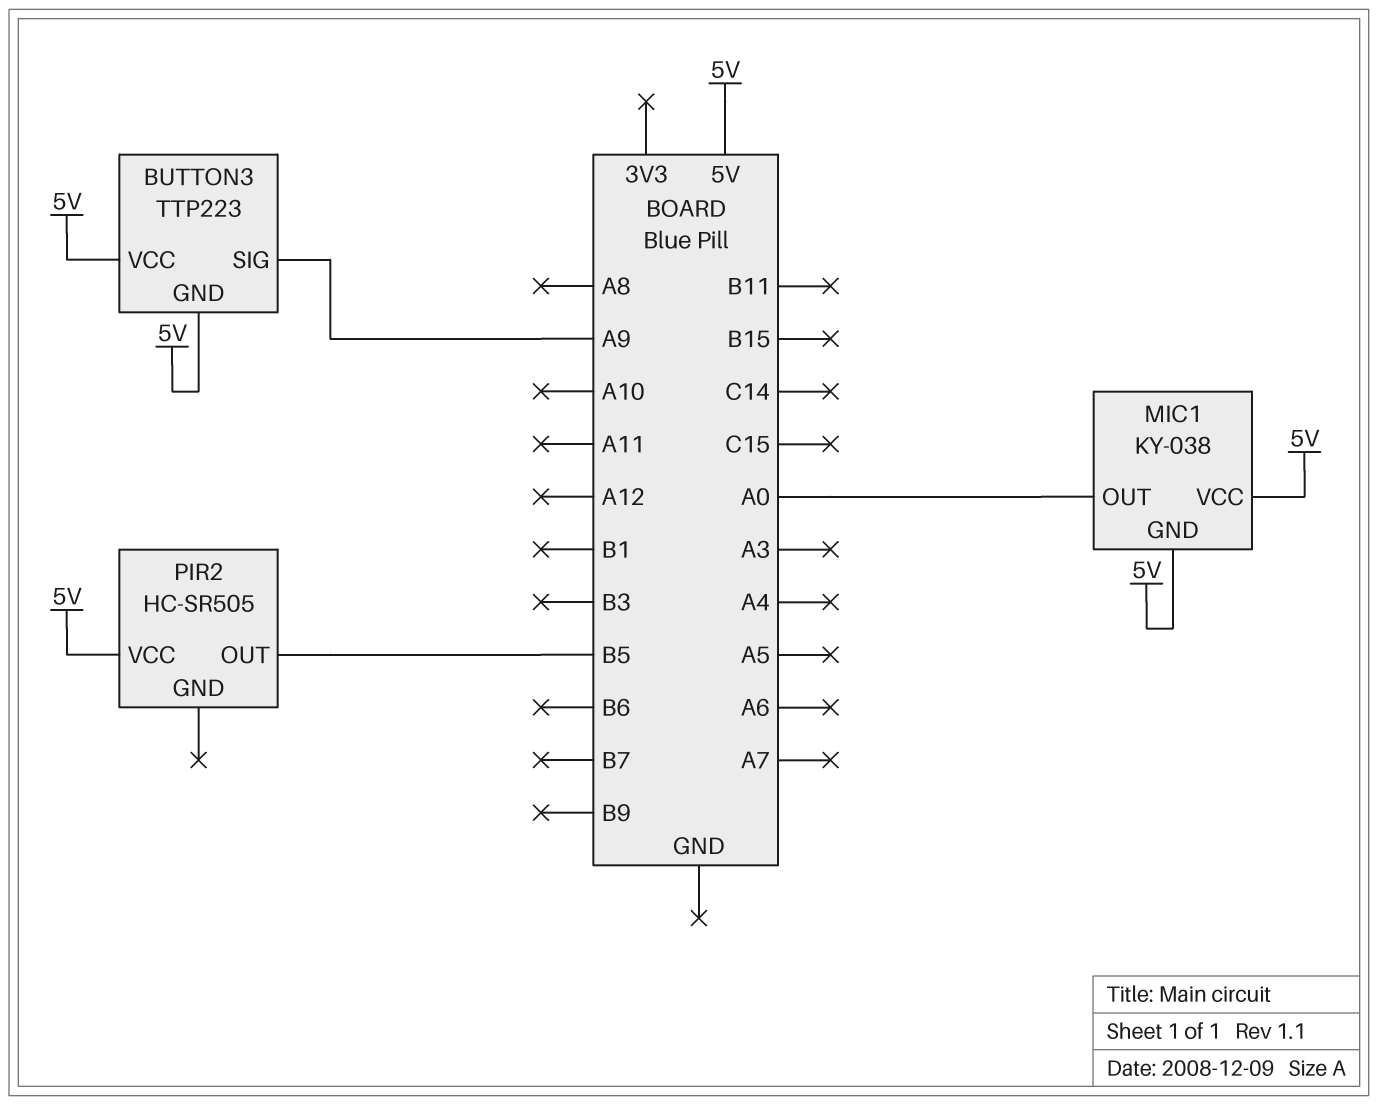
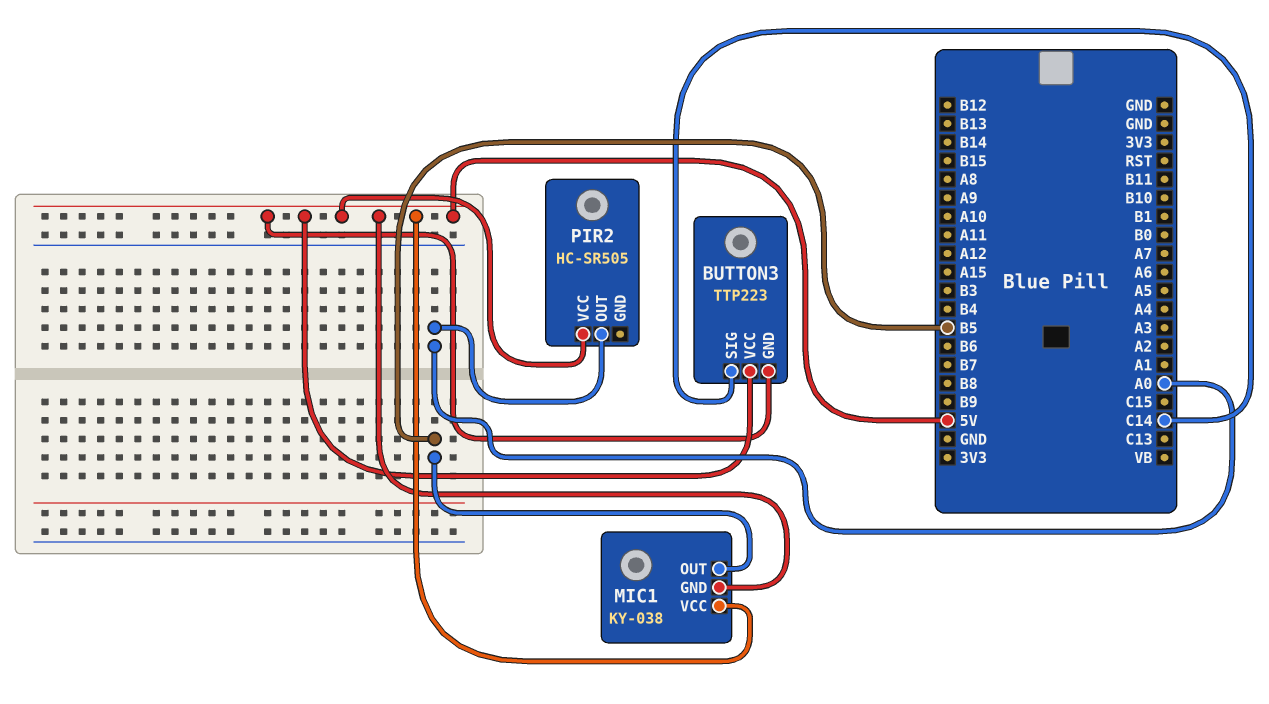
BUTTON3 pin SIG: A9 -> C14
MIC1 pin OUT: A0 -> B5
PIR2 pin OUT: B5 -> A0

